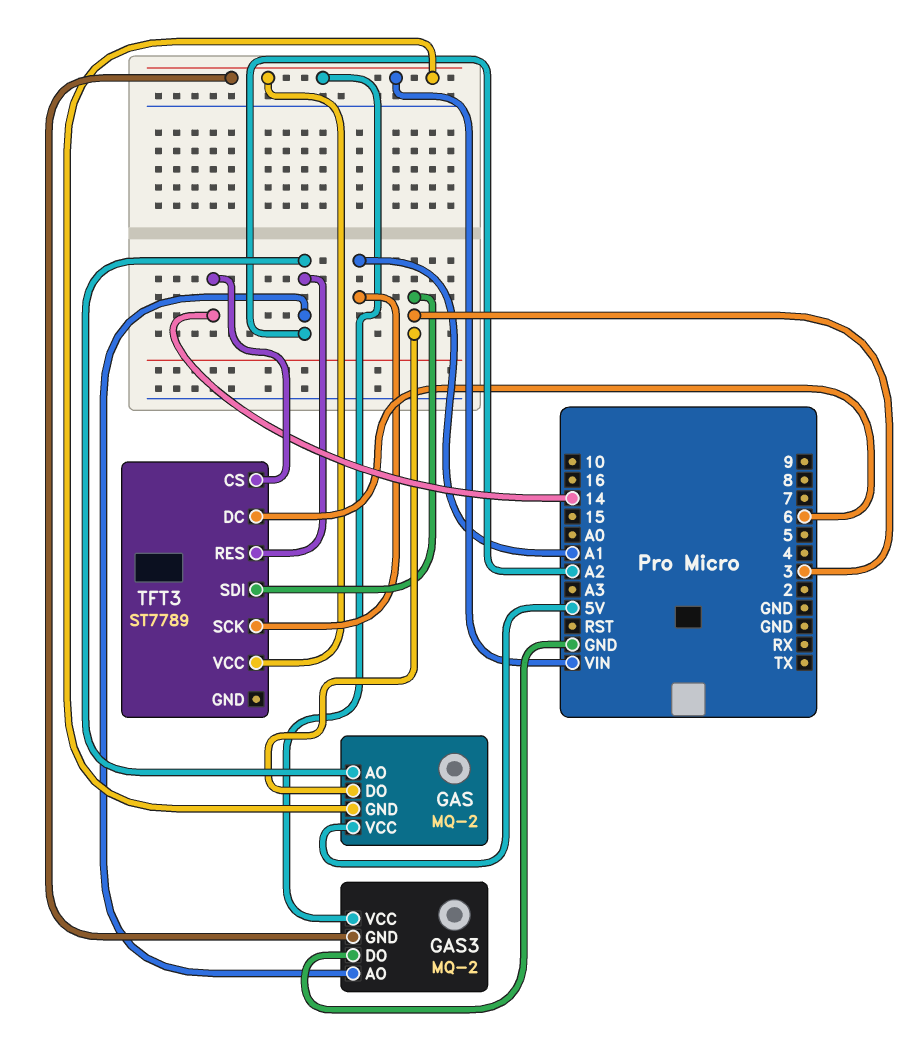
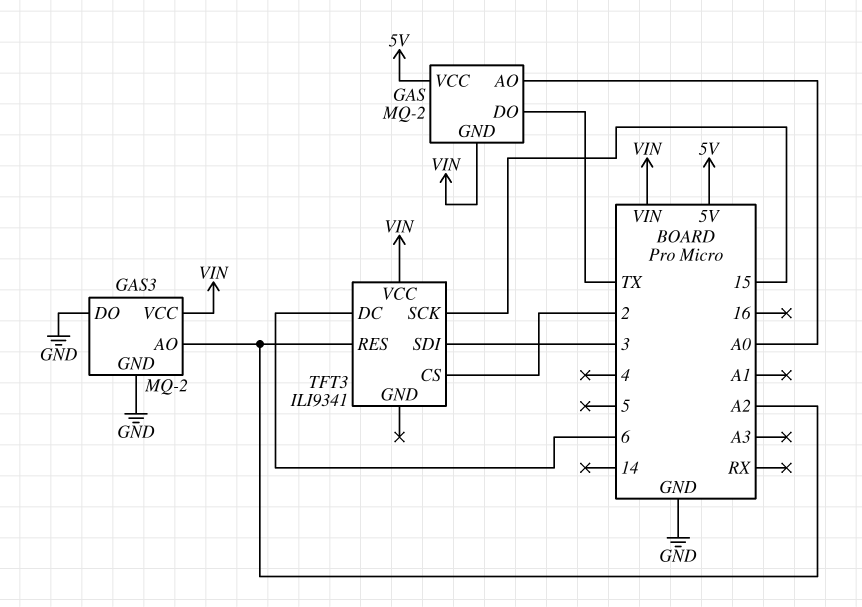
GAS pin AO: A2 -> A0
GAS pin DO: 3 -> TX
GAS3 pin GND: VIN -> GND
TFT3: ST7789 -> ILI9341
TFT3 pin CS: 14 -> 2
TFT3 pin SCK: A1 -> 15

